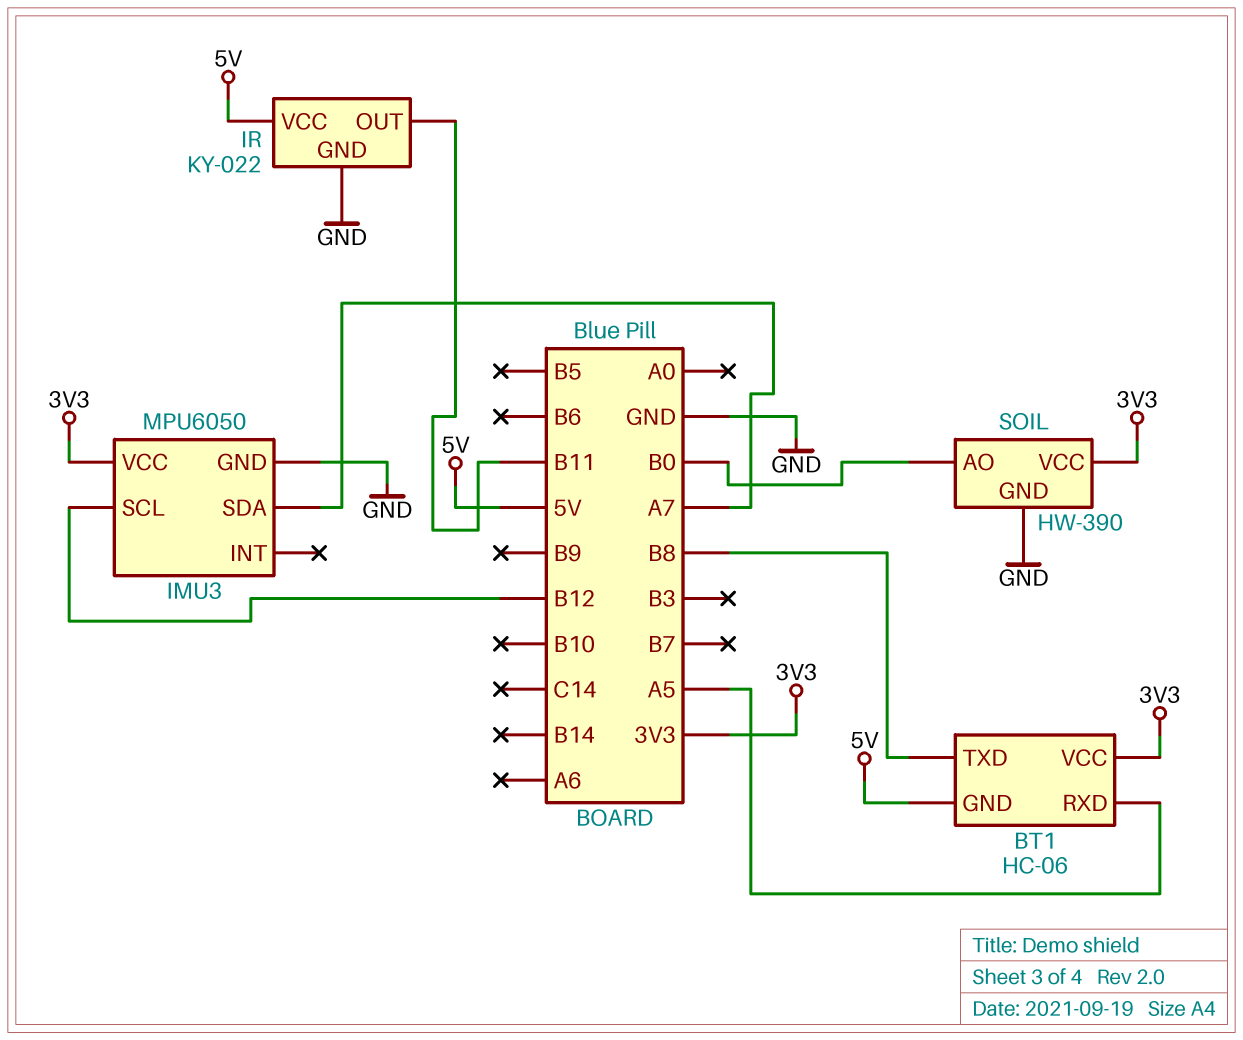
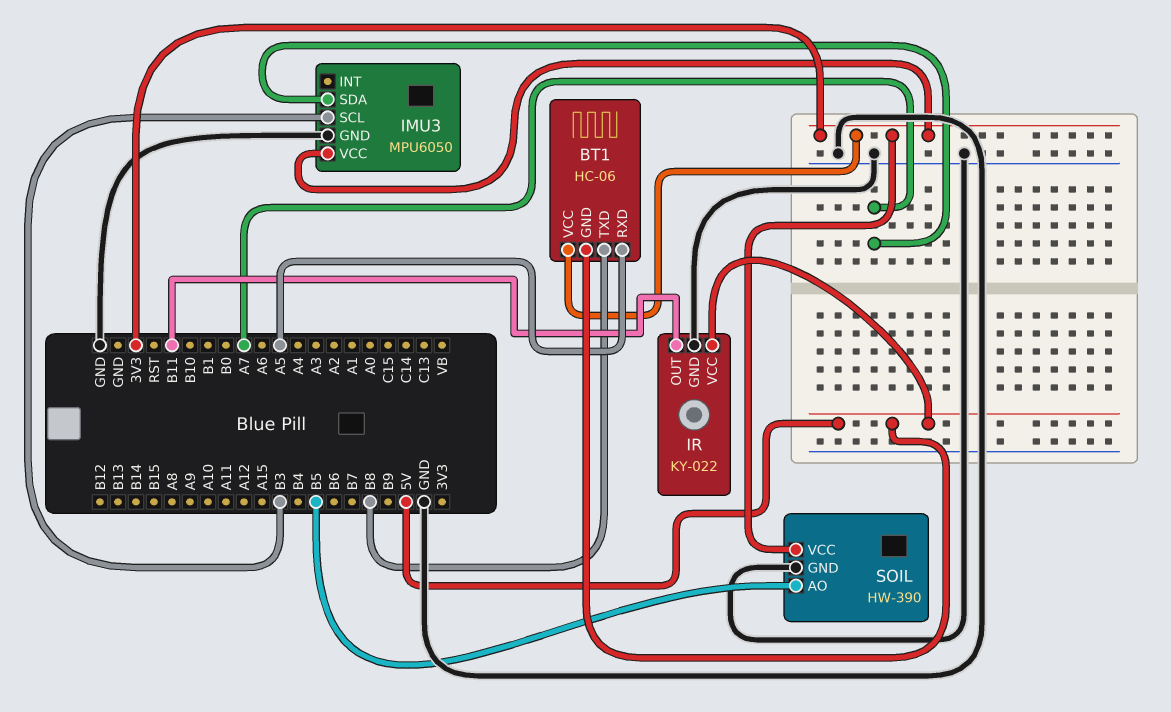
IMU3 pin SCL: B12 -> B3
SOIL pin AO: B0 -> B5

